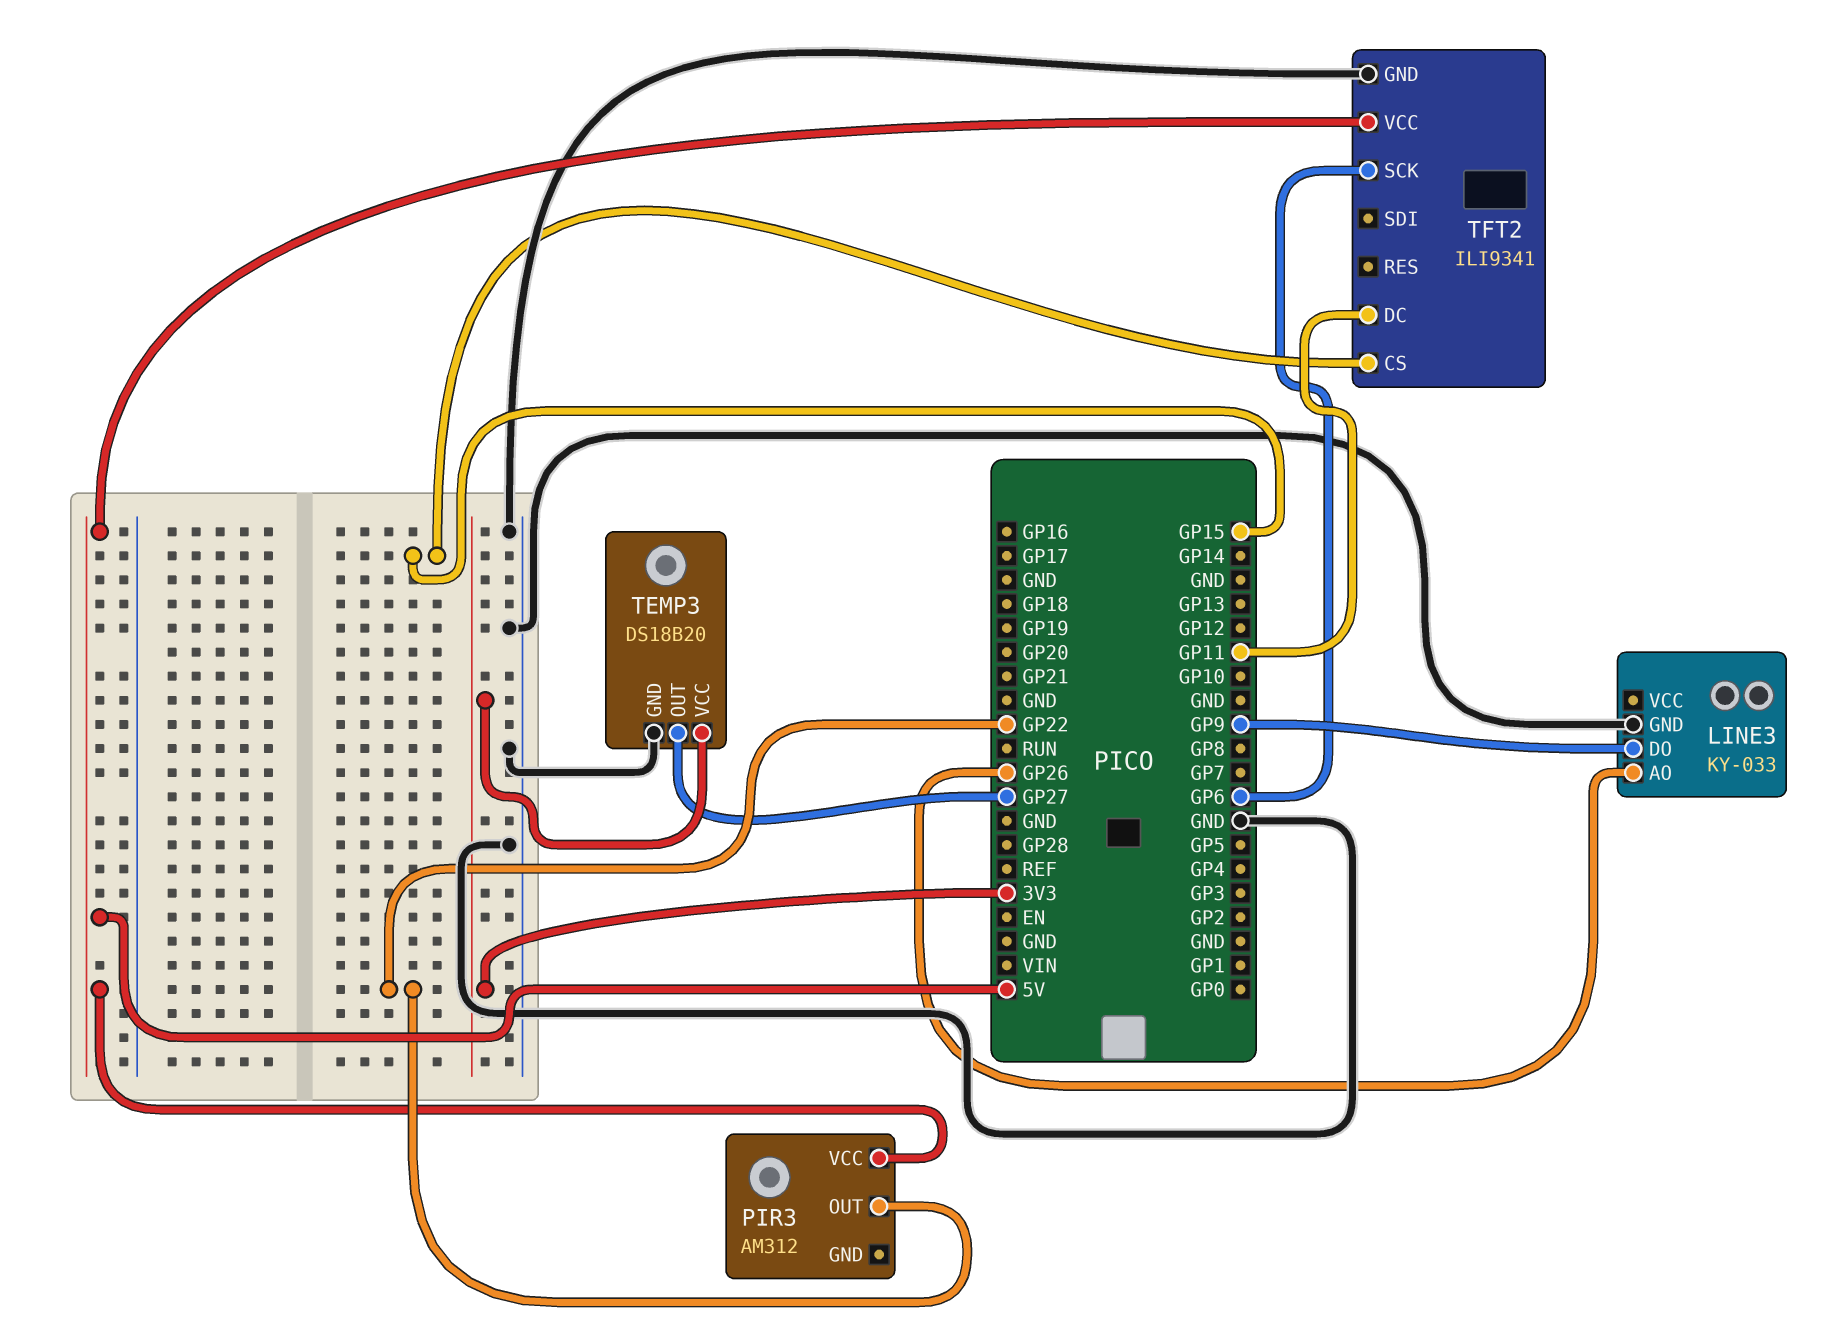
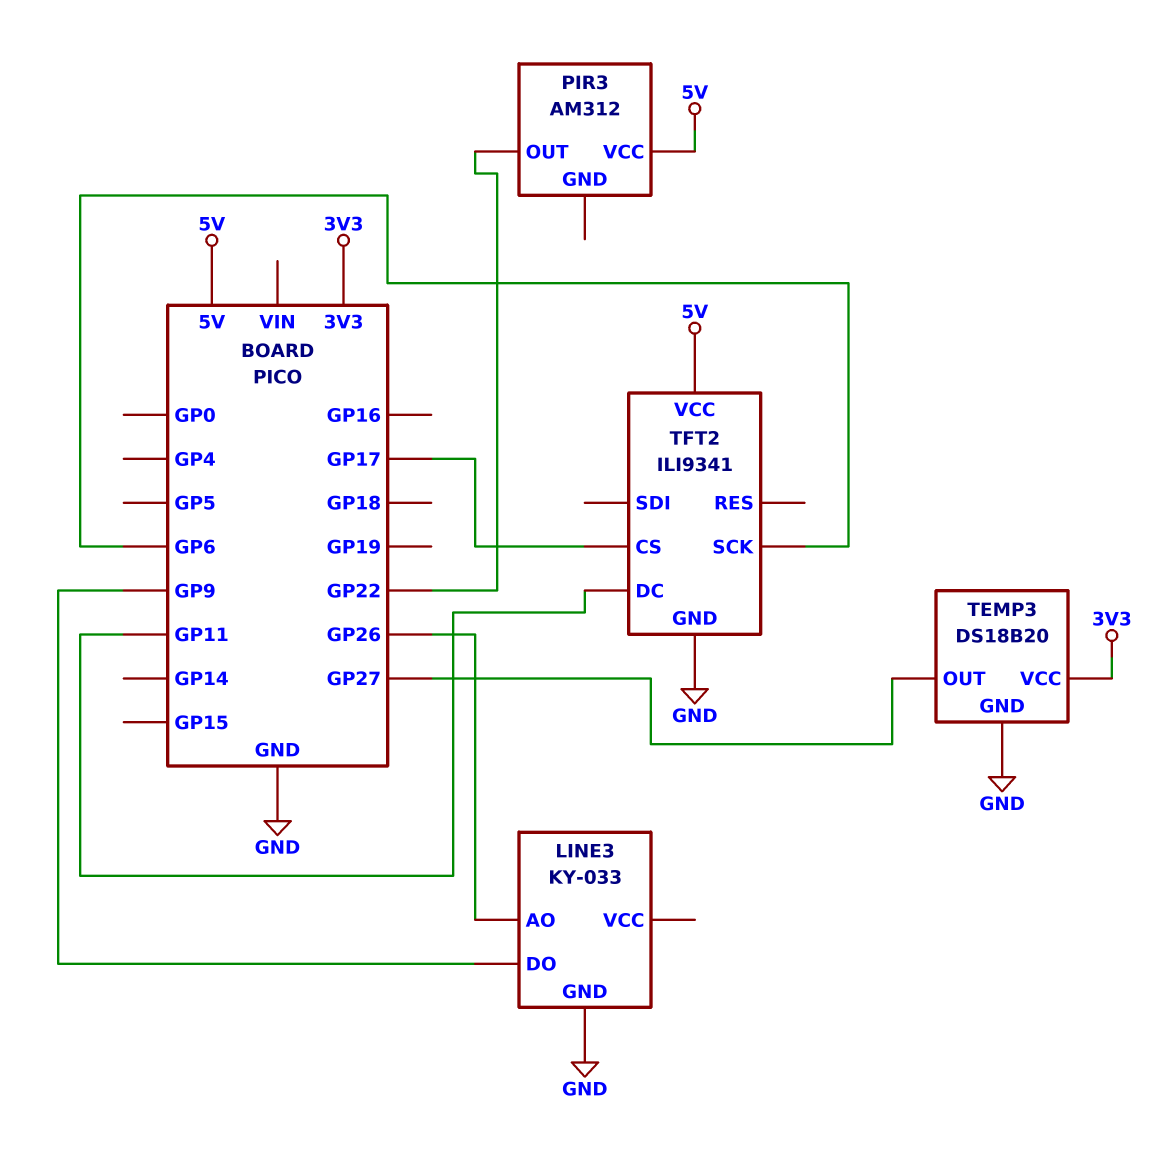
TFT2 pin CS: GP15 -> GP17

